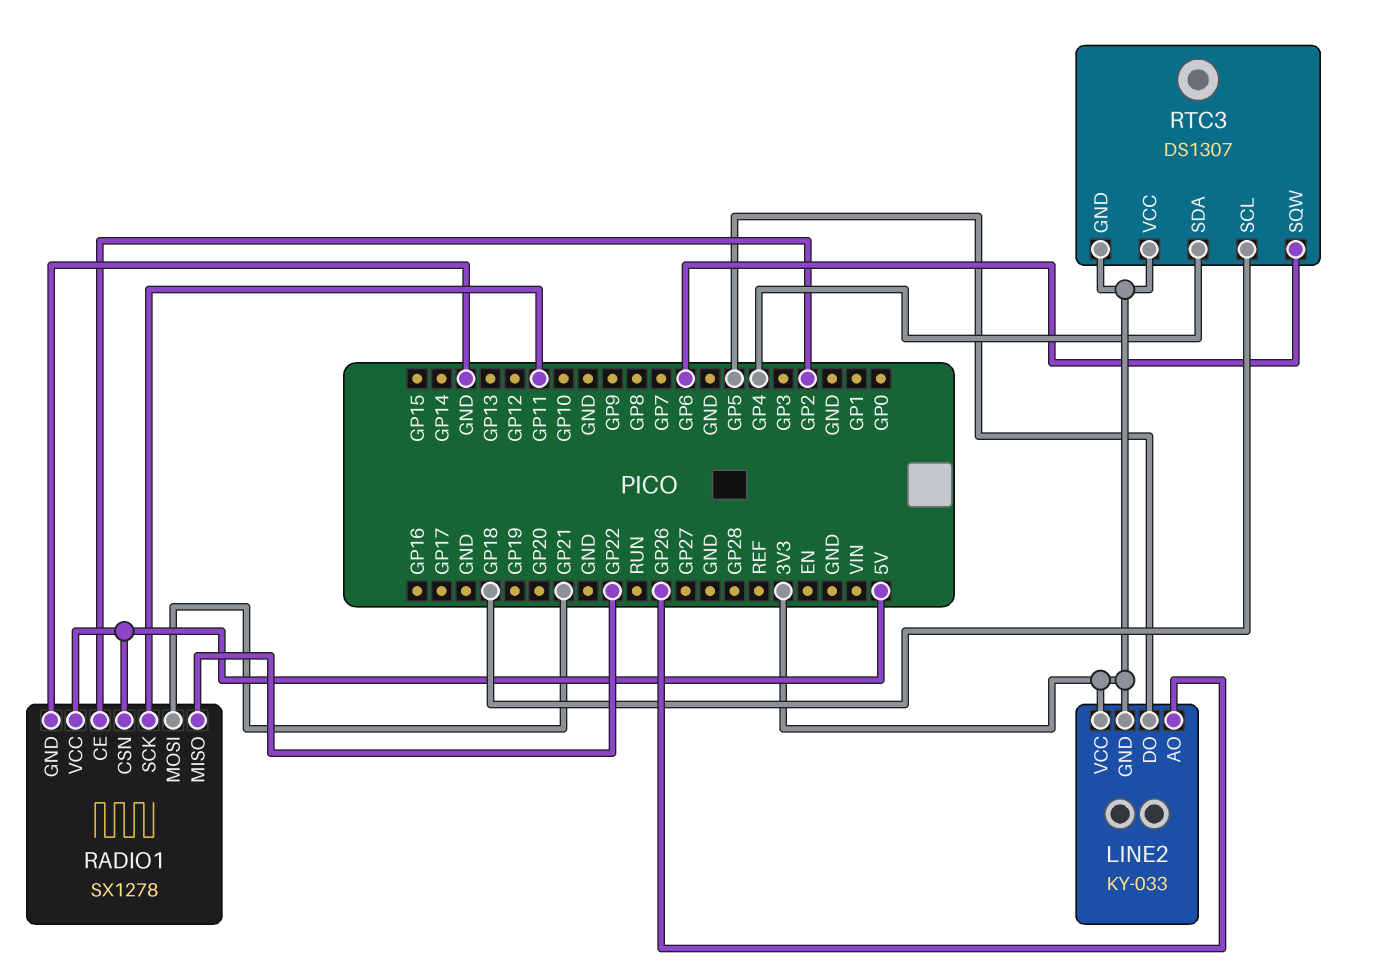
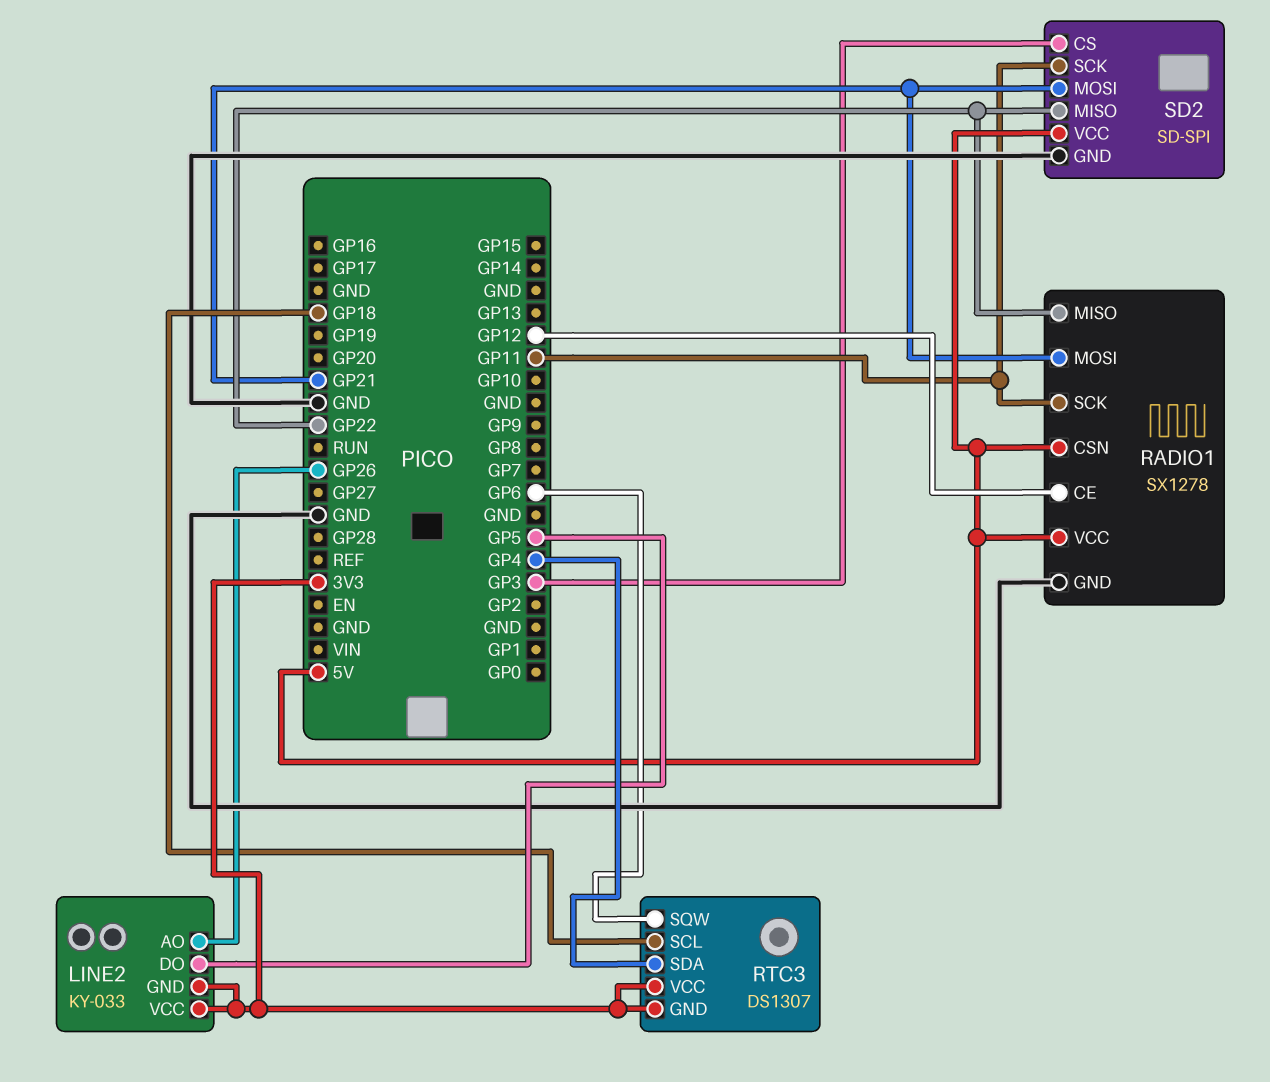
RADIO1 pin CE: GP2 -> GP12
SD2: none -> SD-SPI
SD2 pin CS: none -> GP3
SD2 pin GND: none -> GND
SD2 pin MISO: none -> GP22
SD2 pin MOSI: none -> GP21
SD2 pin SCK: none -> GP11
SD2 pin VCC: none -> 5V

